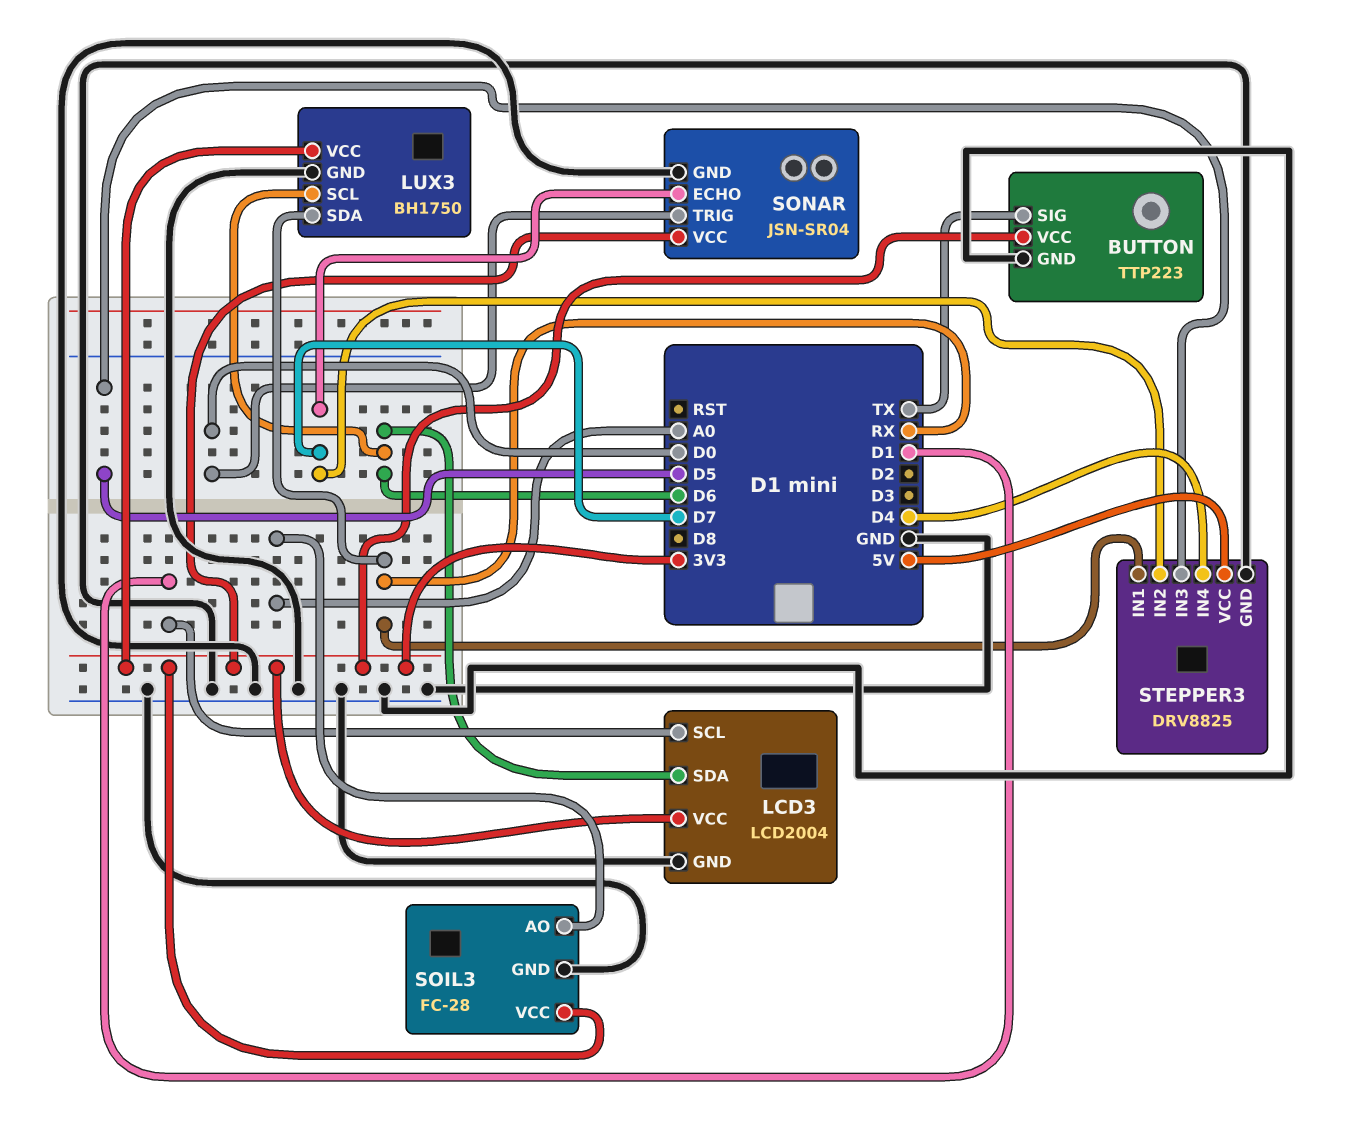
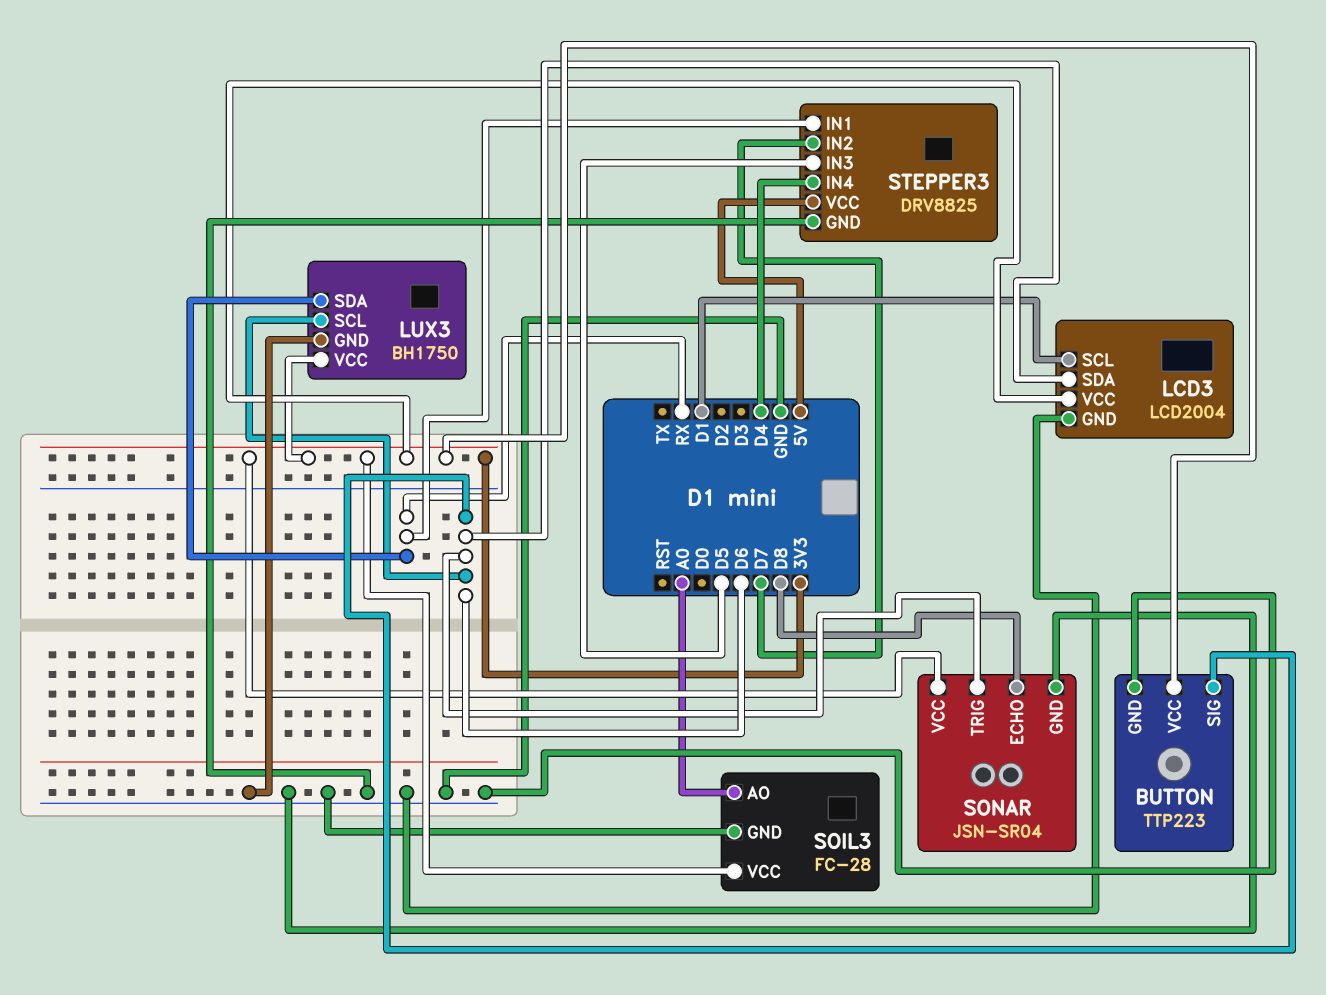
BUTTON pin SIG: TX -> D6
SONAR pin ECHO: D7 -> D8
SONAR pin TRIG: D0 -> D6

